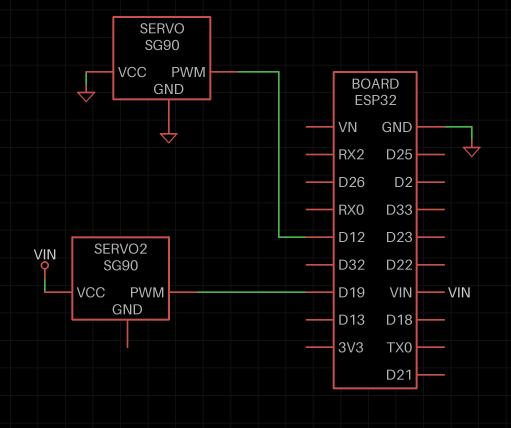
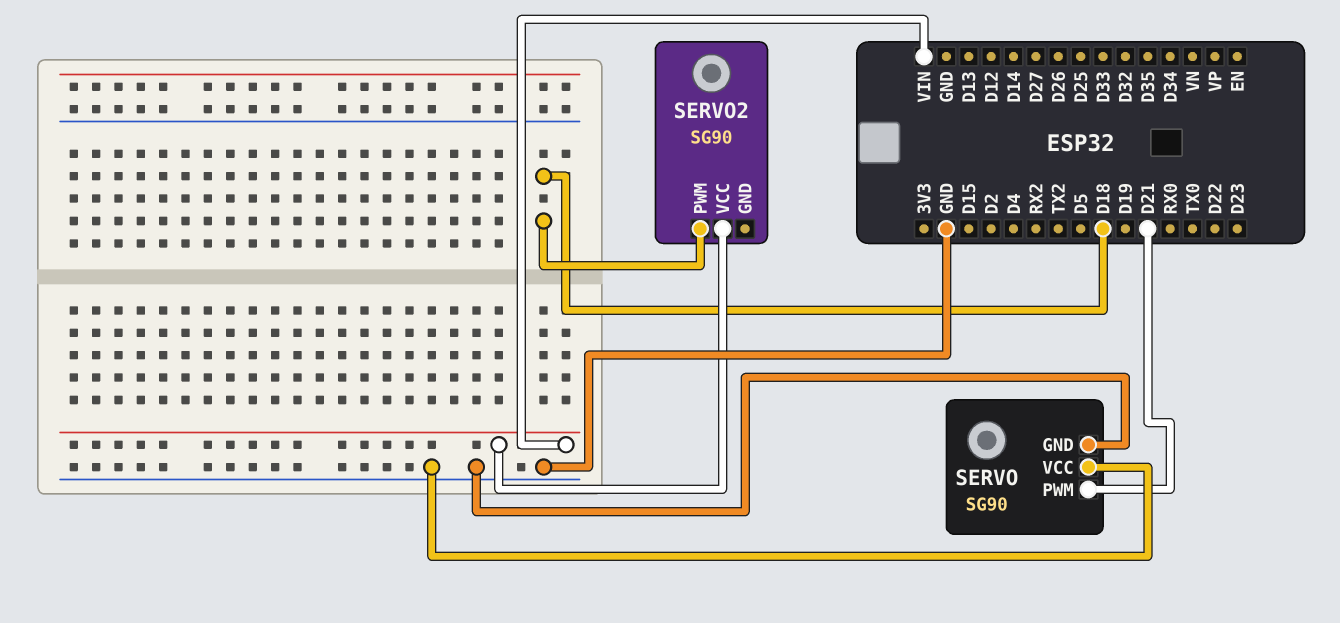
SERVO pin PWM: D12 -> D21
SERVO2 pin PWM: D19 -> D18

